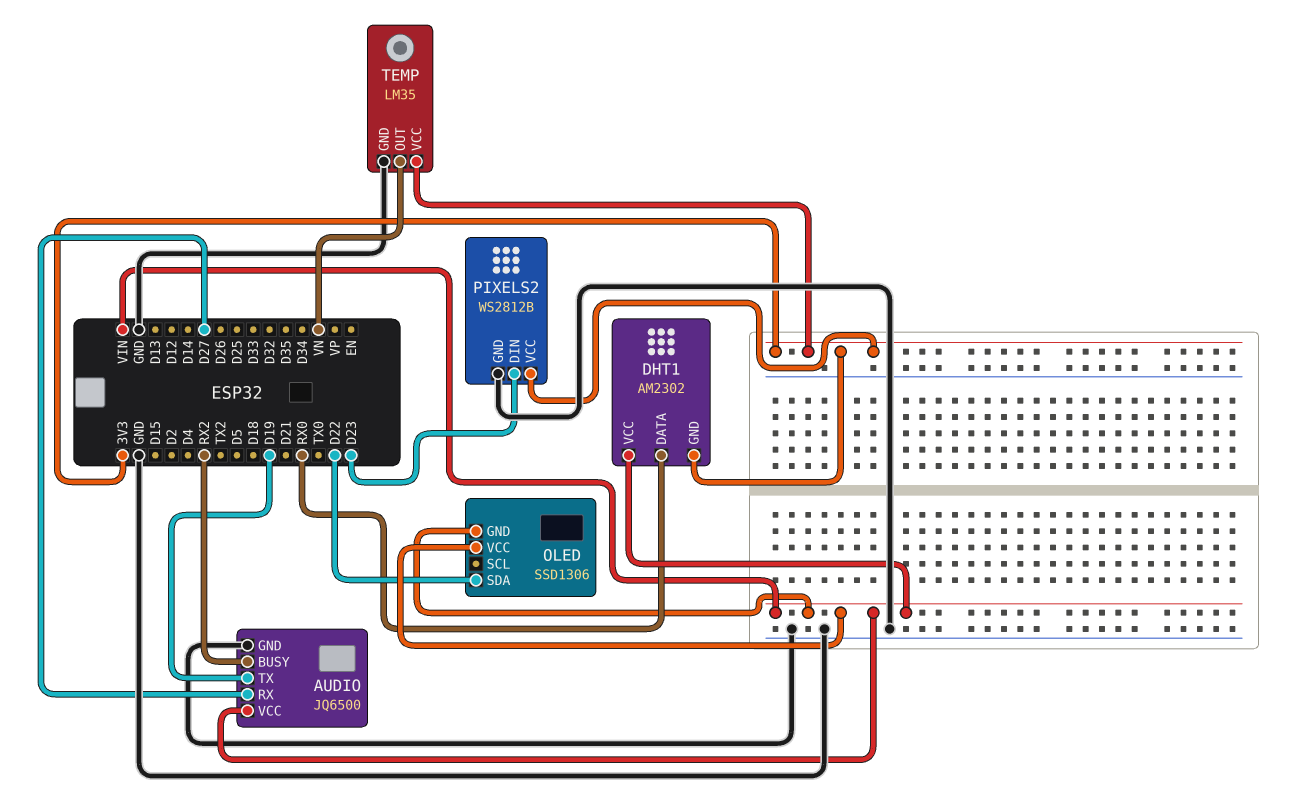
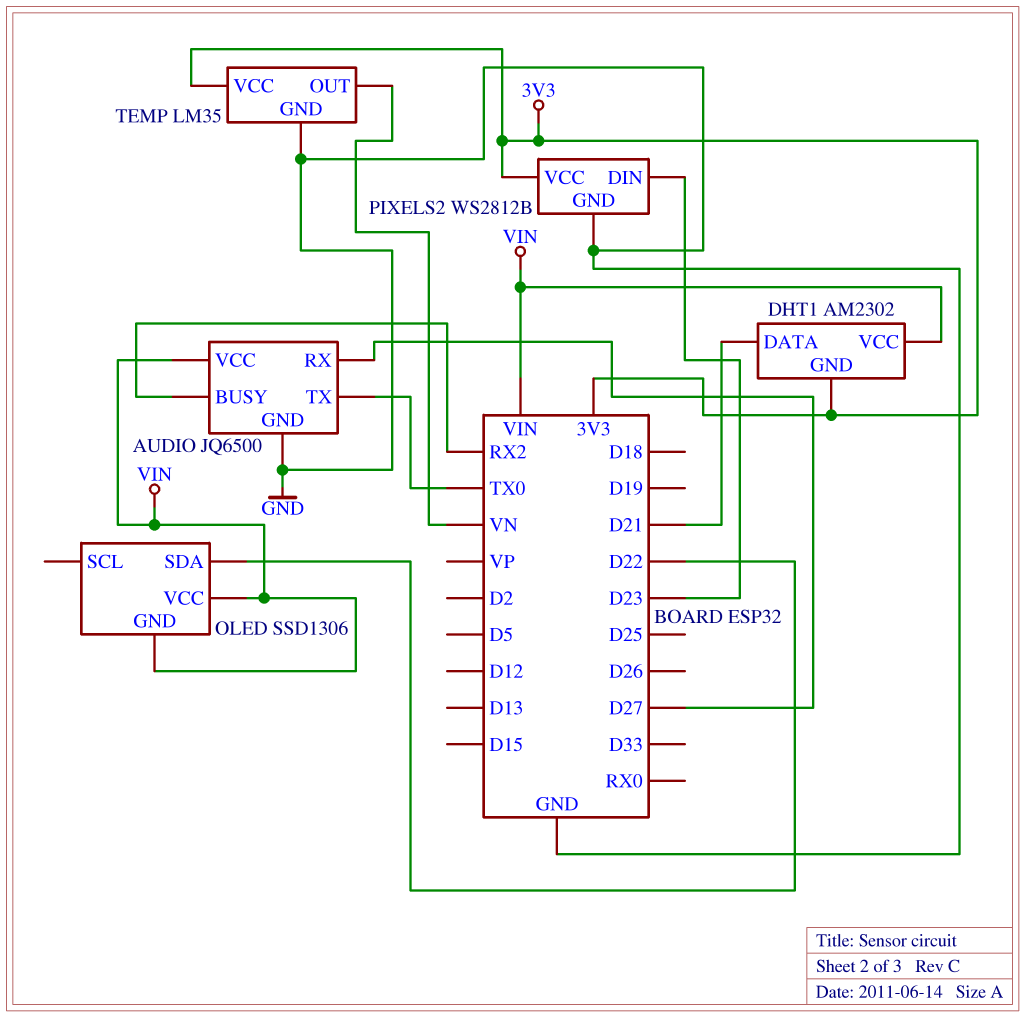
AUDIO pin TX: D19 -> TX0
DHT1 pin DATA: RX0 -> D21

